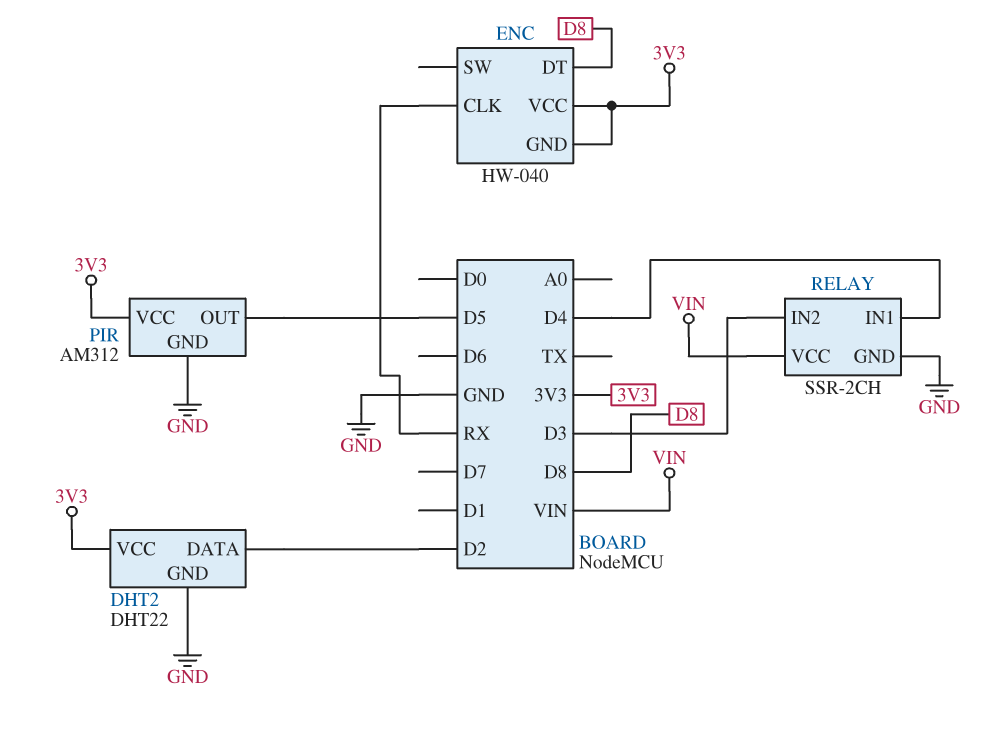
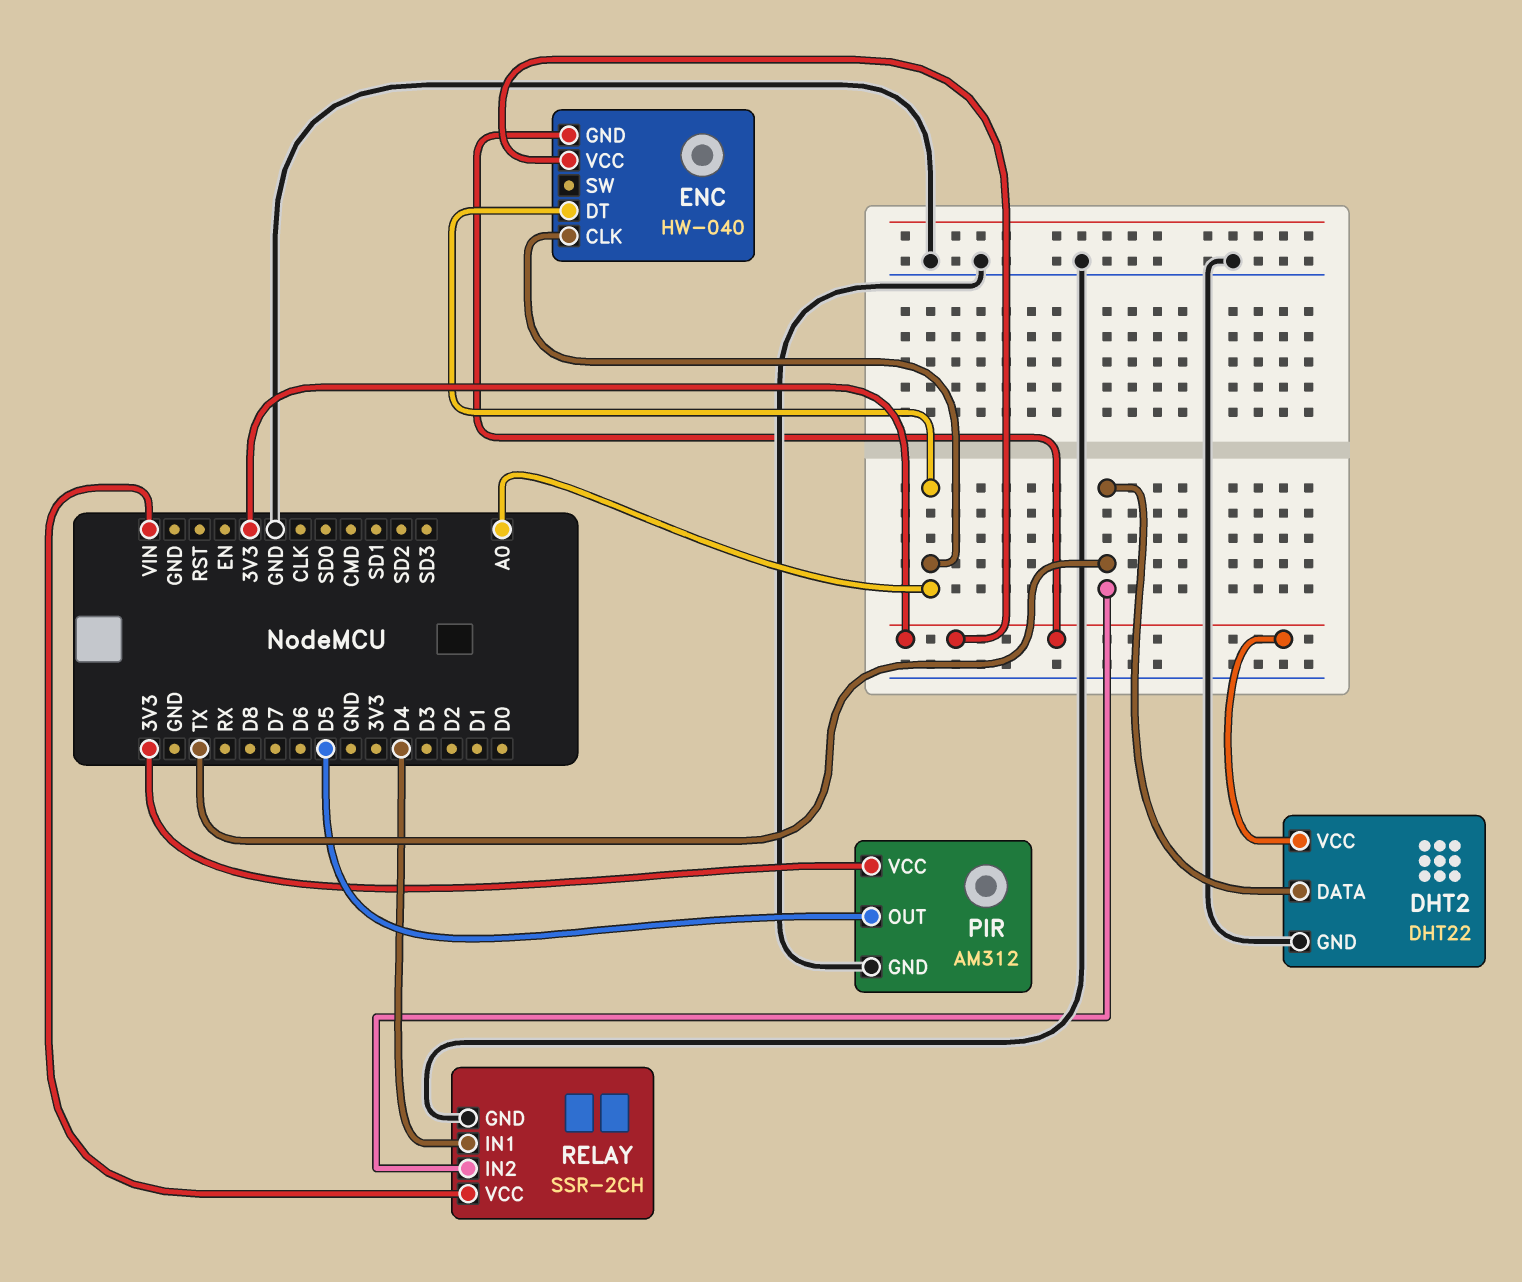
DHT2 pin DATA: D2 -> TX
ENC pin CLK: RX -> A0
ENC pin DT: D8 -> A0
RELAY pin IN2: D3 -> TX

